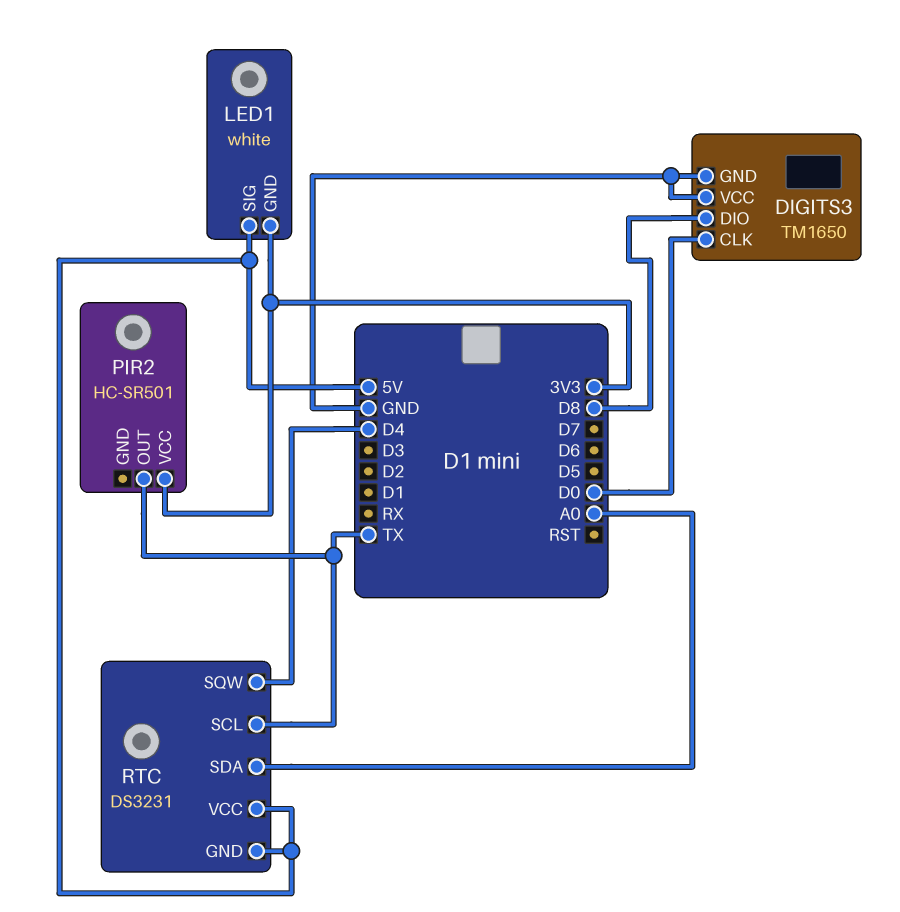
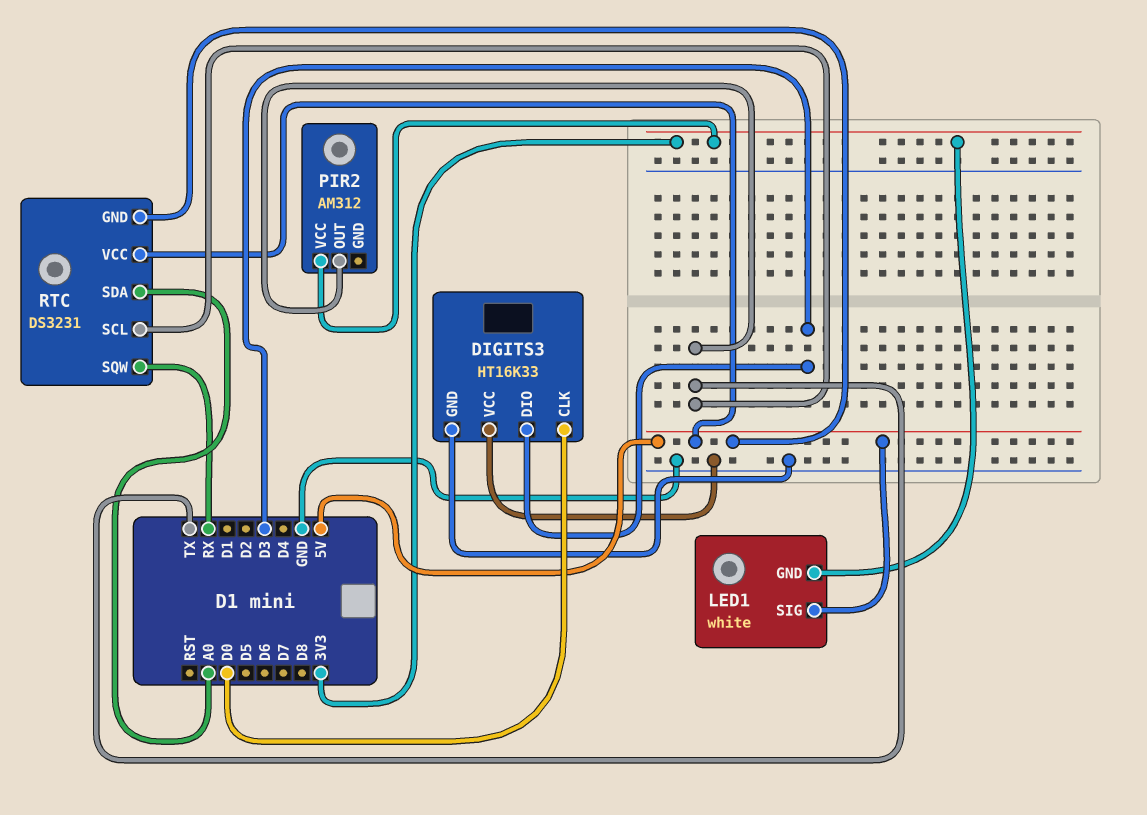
DIGITS3: TM1650 -> HT16K33
DIGITS3 pin DIO: D8 -> D3
PIR2: HC-SR501 -> AM312
RTC pin SQW: D4 -> RX

